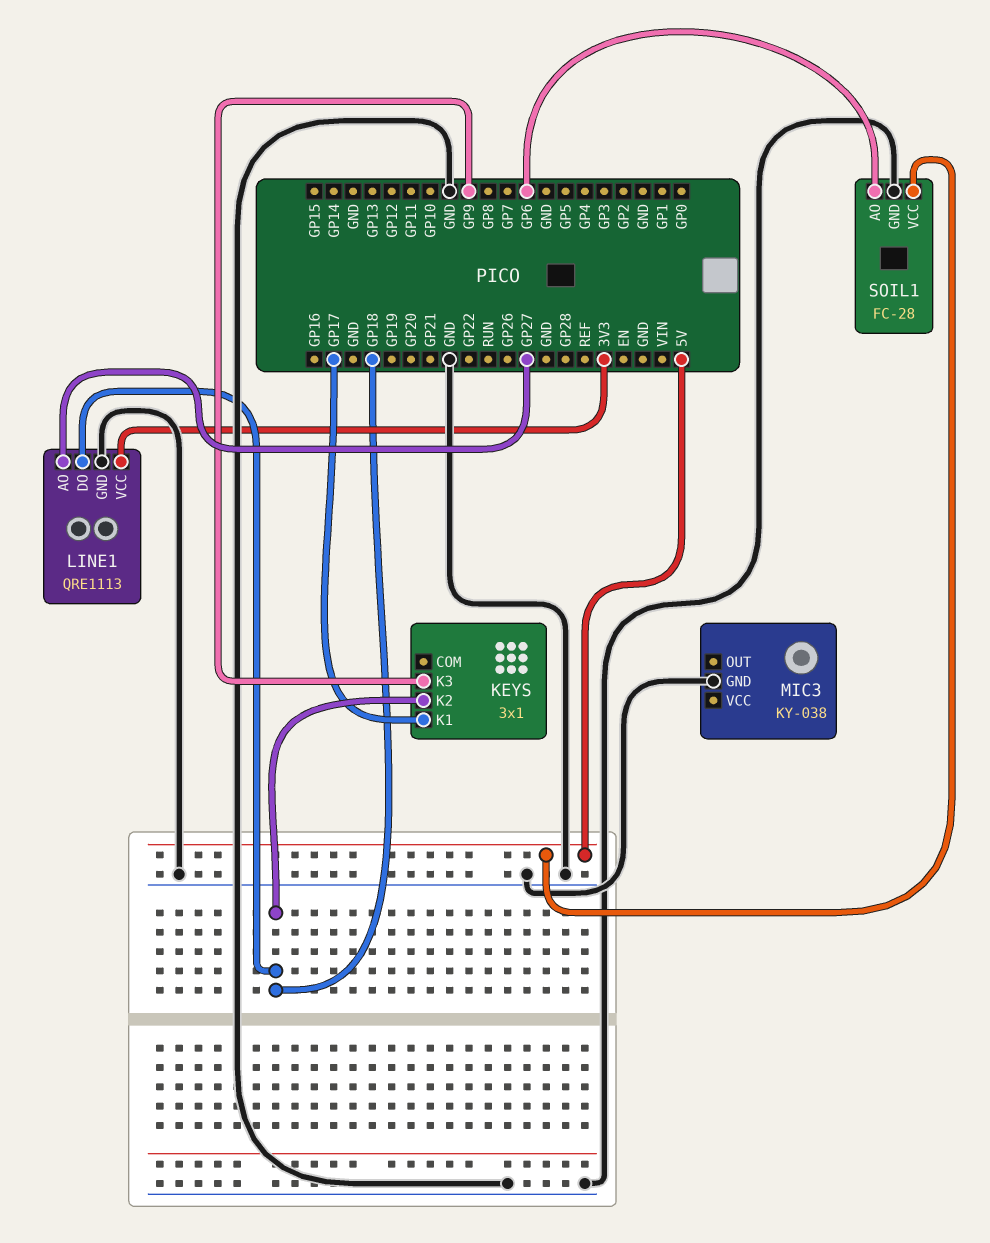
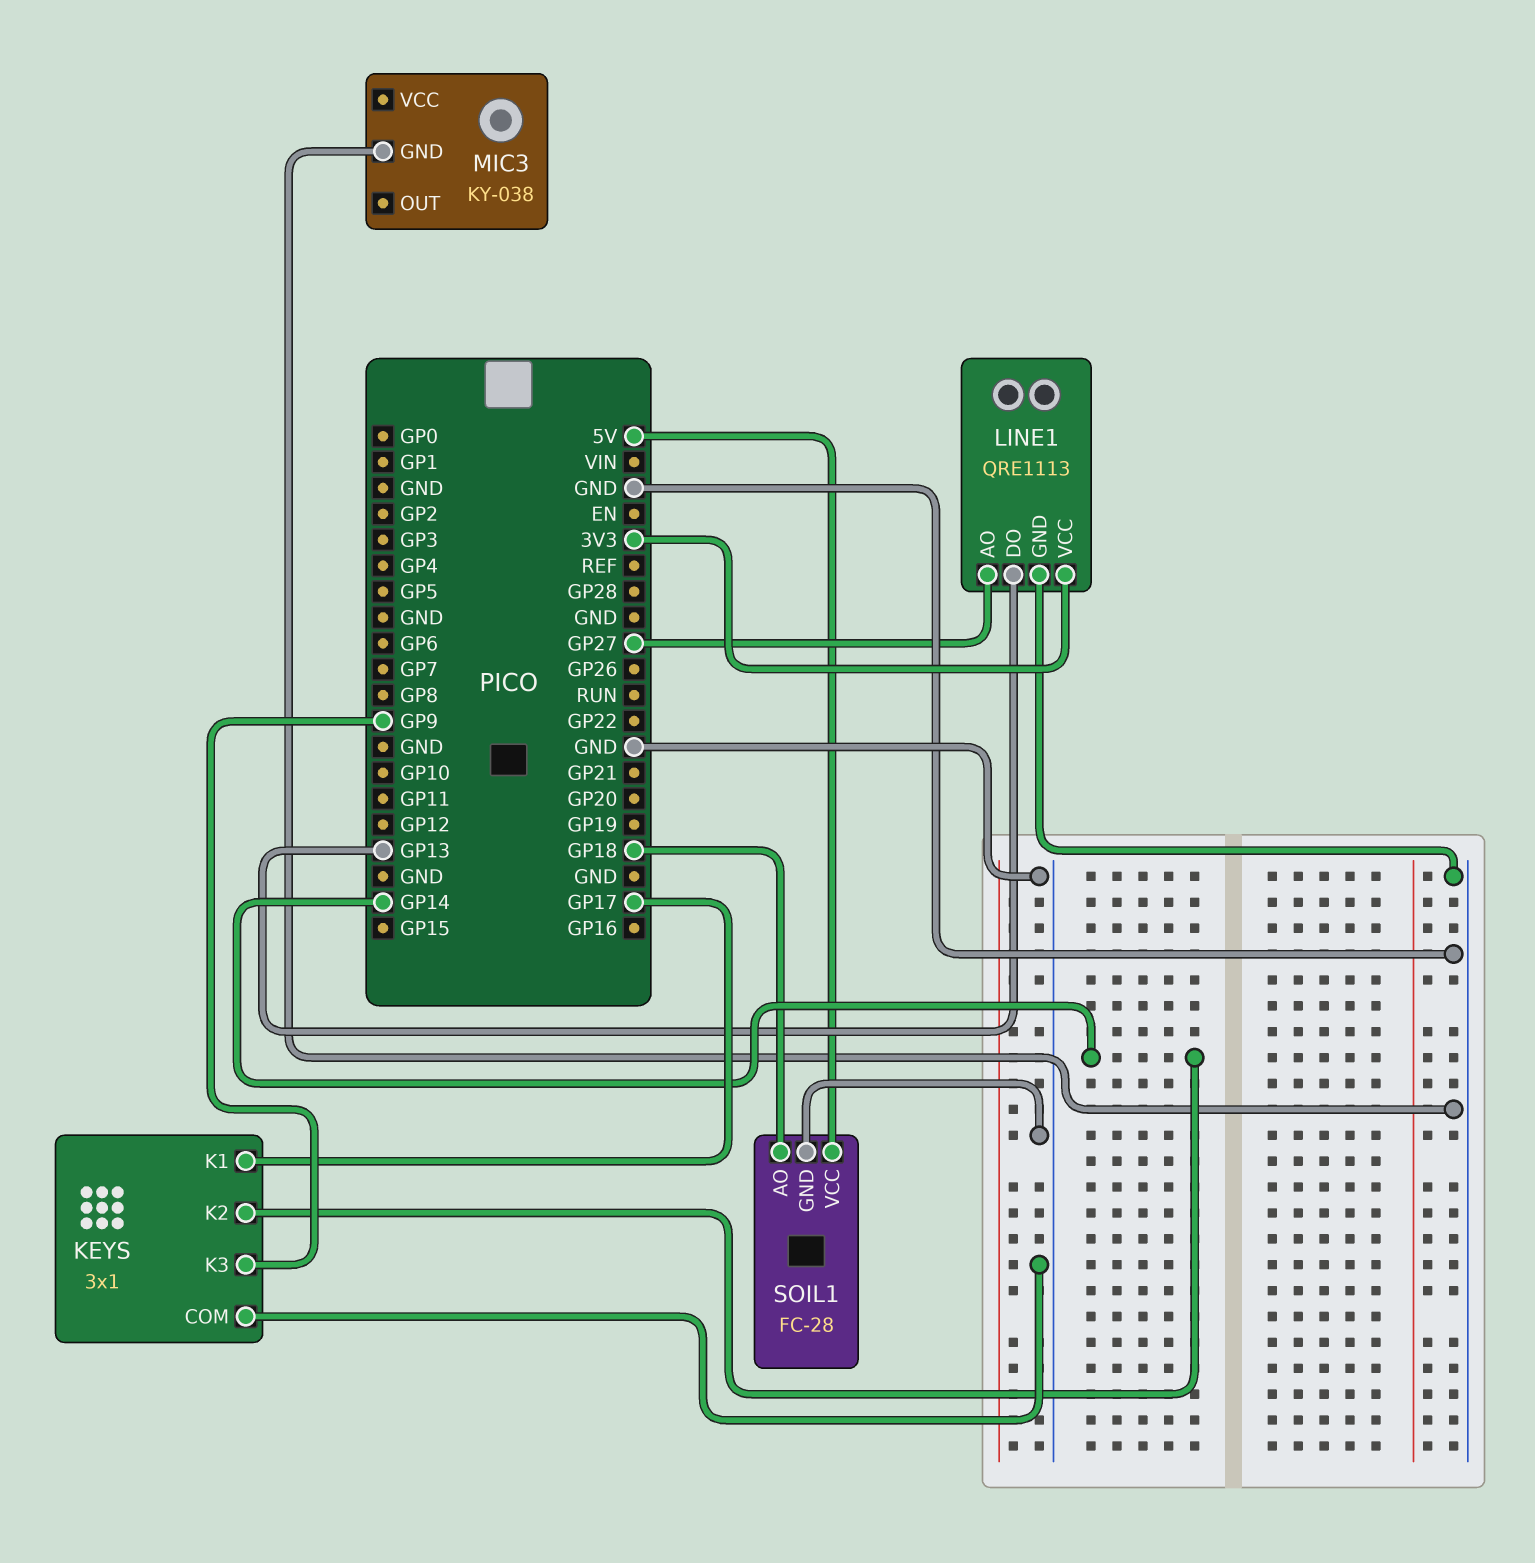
KEYS pin COM: none -> GND
KEYS pin K2: GP18 -> GP14
LINE1 pin DO: GP18 -> GP13
SOIL1 pin AO: GP6 -> GP18

